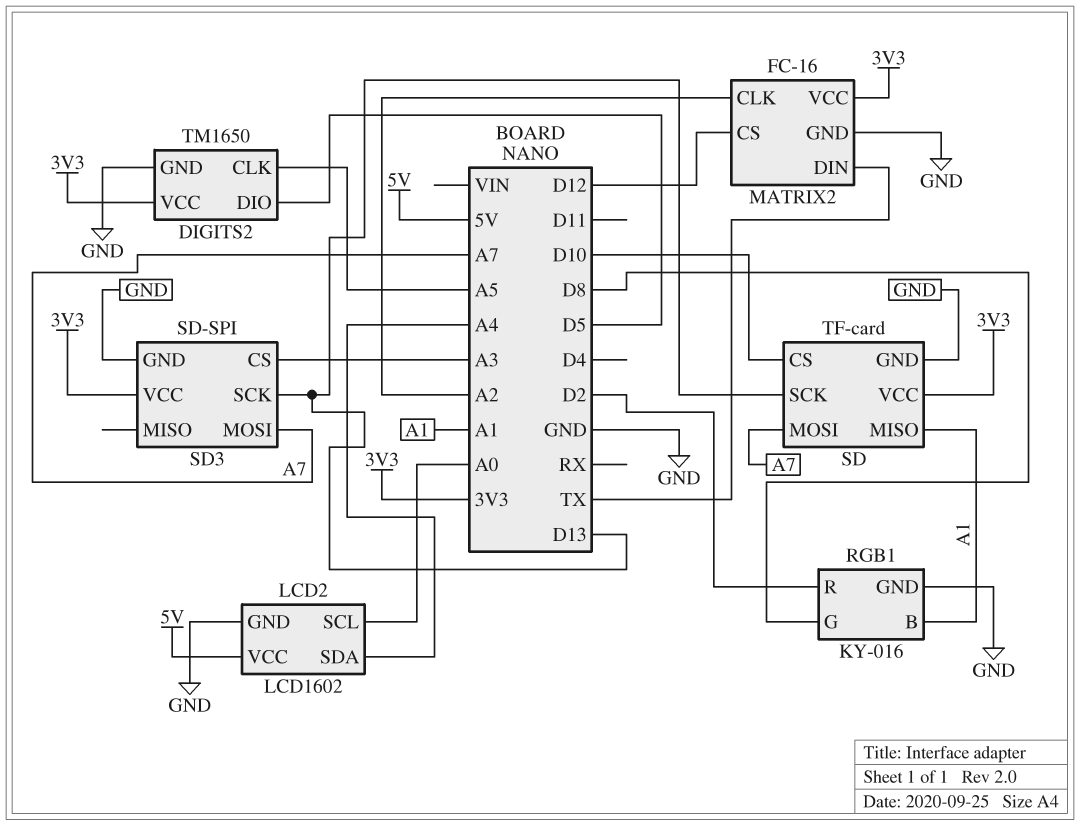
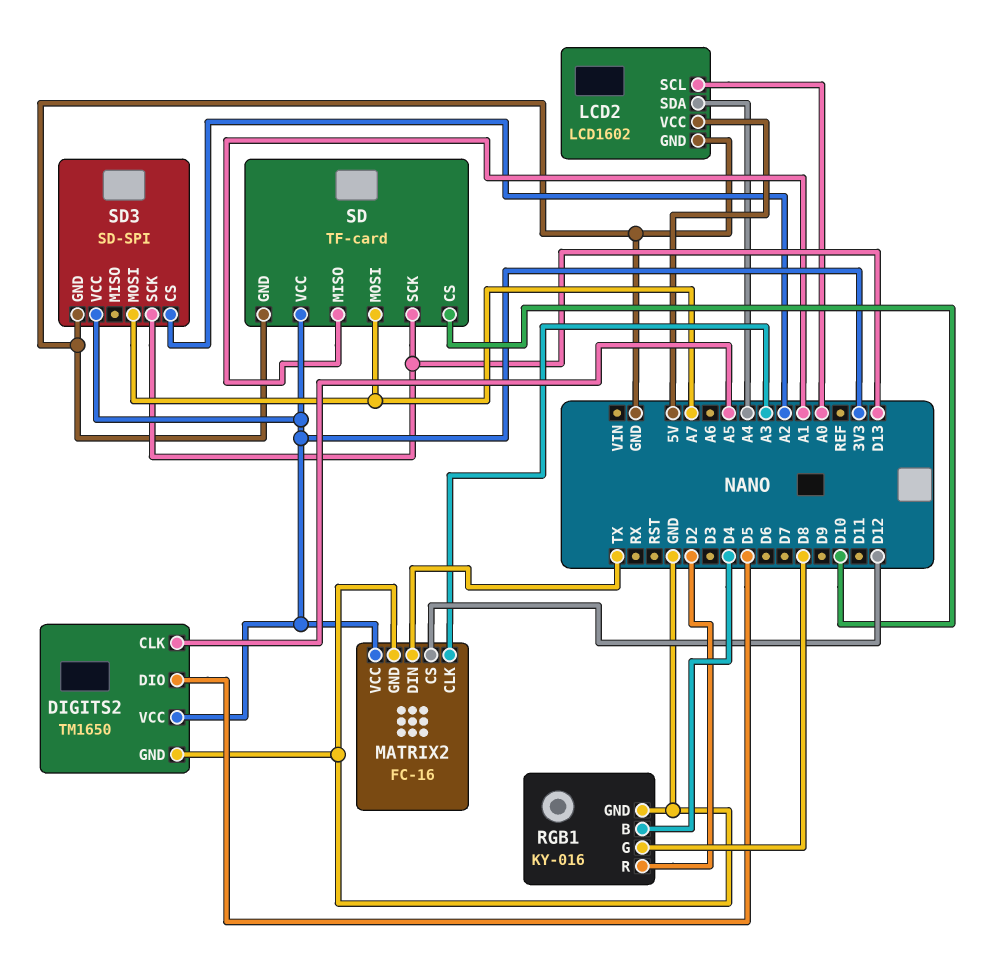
MATRIX2 pin CLK: A2 -> A3
RGB1 pin B: A1 -> D4
SD3 pin CS: A3 -> A2

